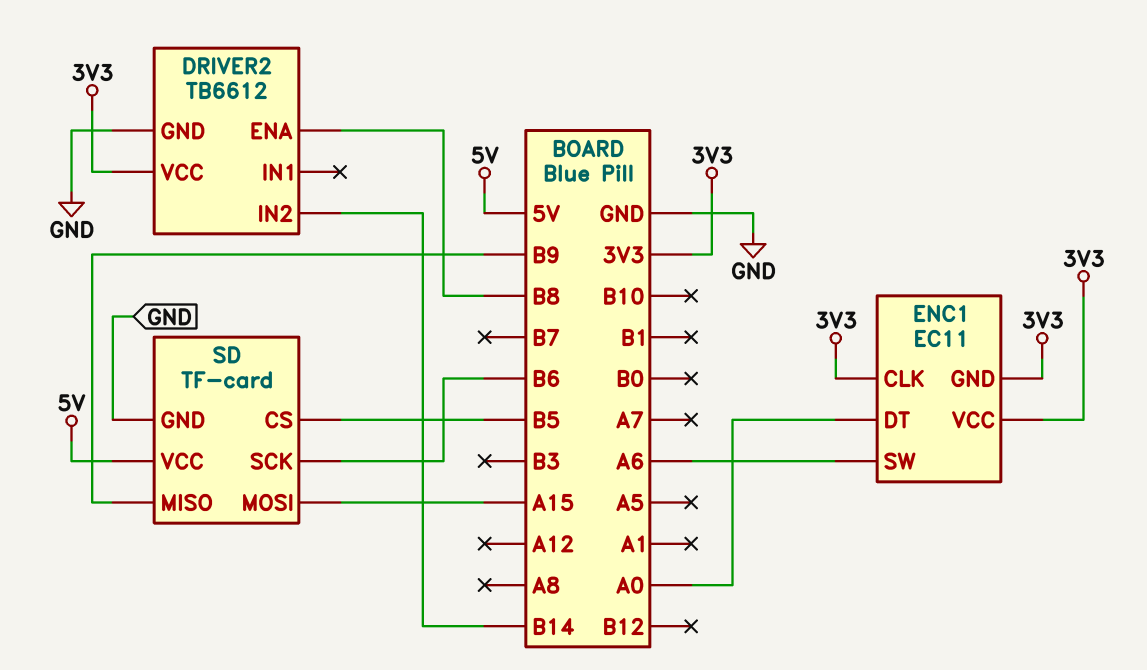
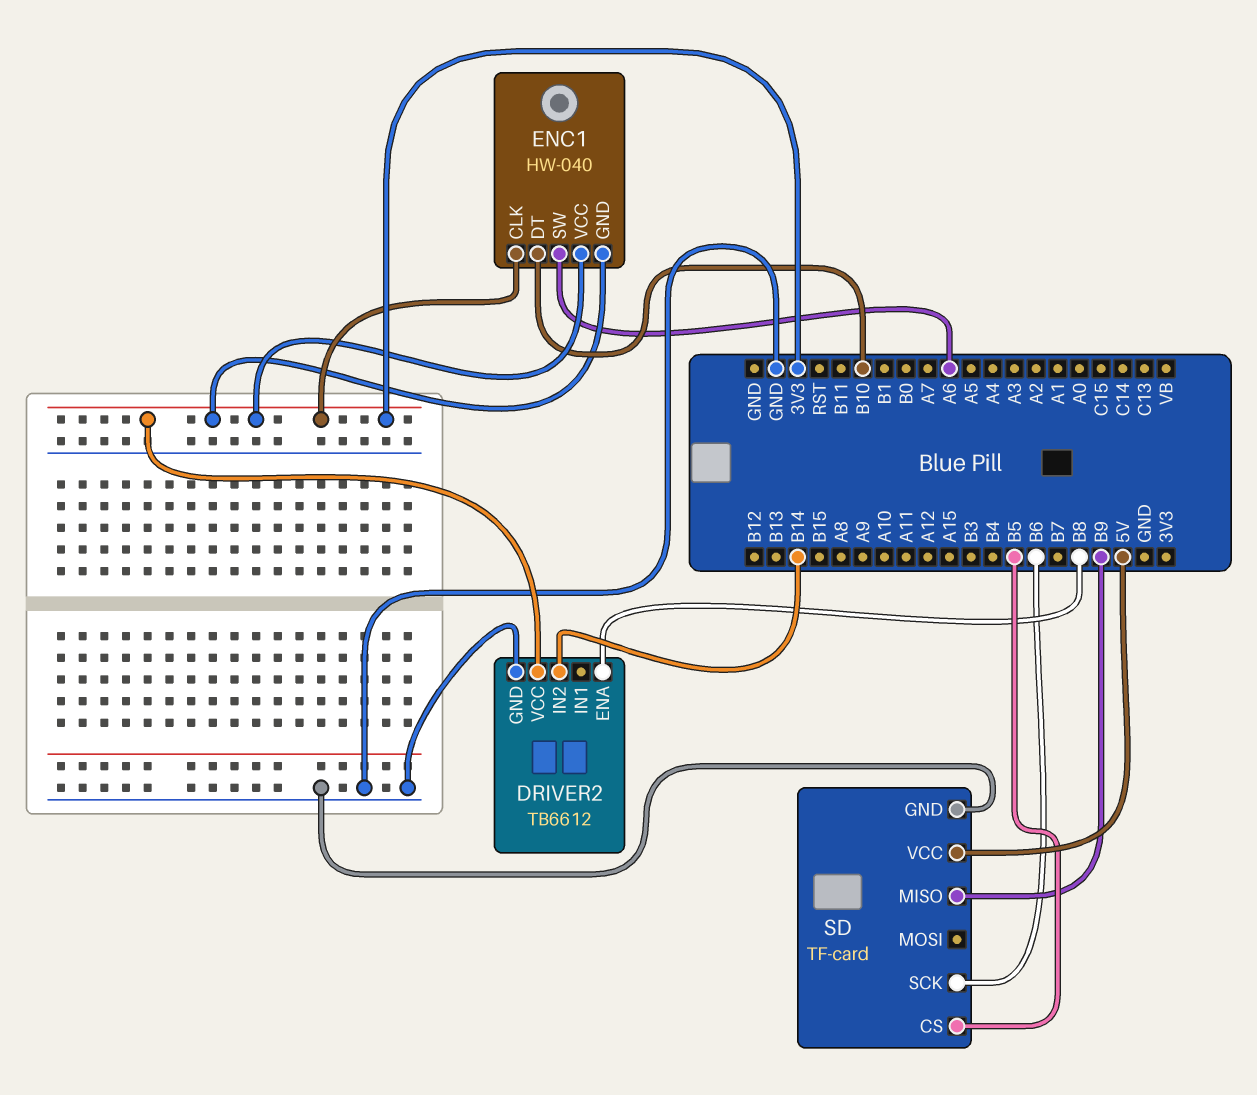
ENC1: EC11 -> HW-040
ENC1 pin DT: A0 -> B10
SD pin MOSI: A15 -> none

